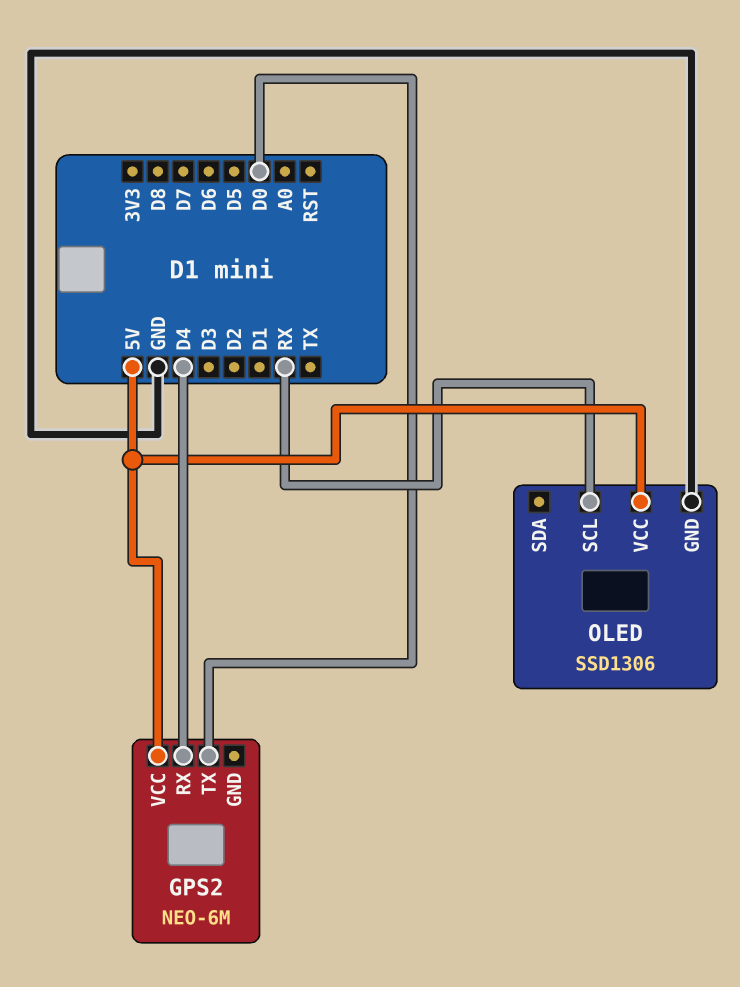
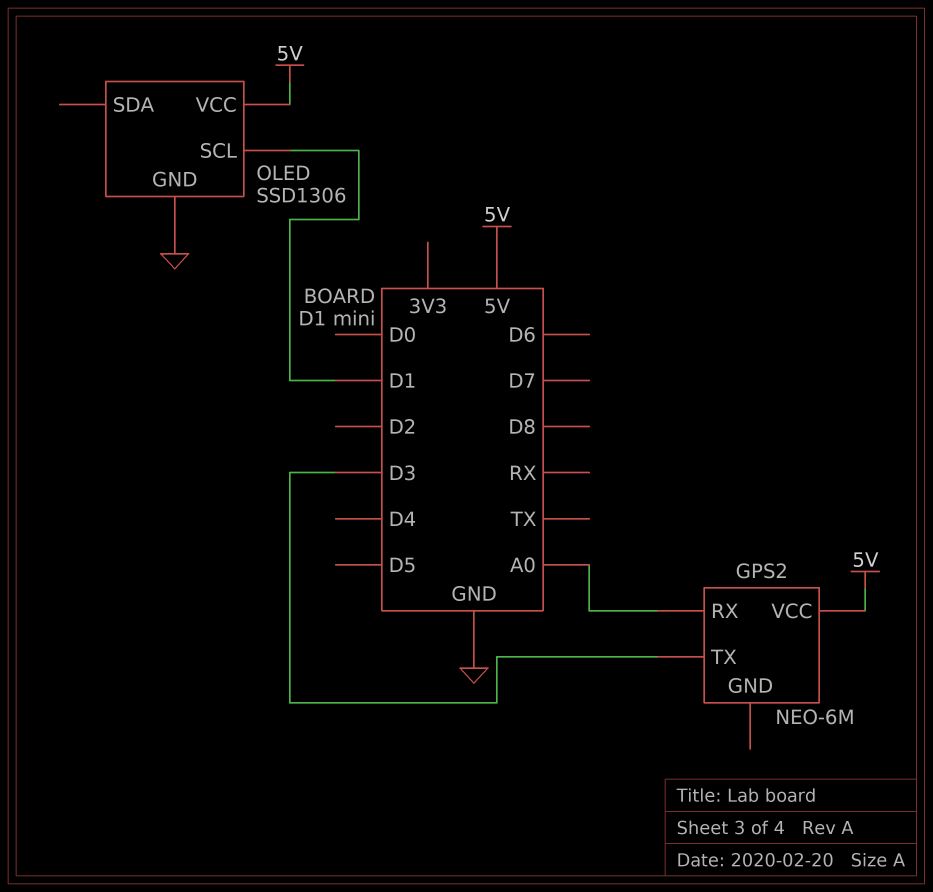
GPS2 pin RX: D4 -> A0
GPS2 pin TX: D0 -> D3
OLED pin SCL: RX -> D1

